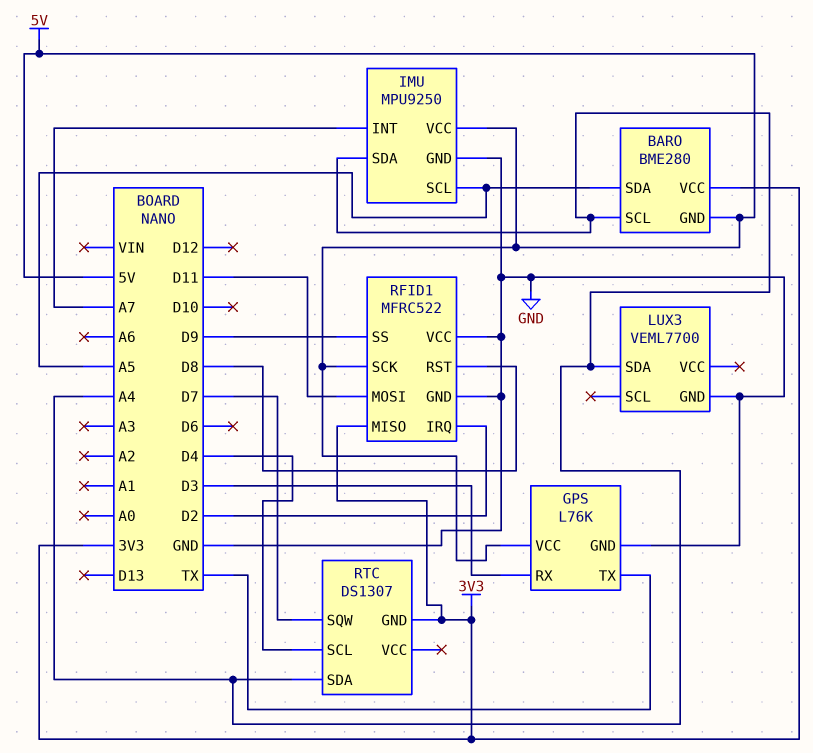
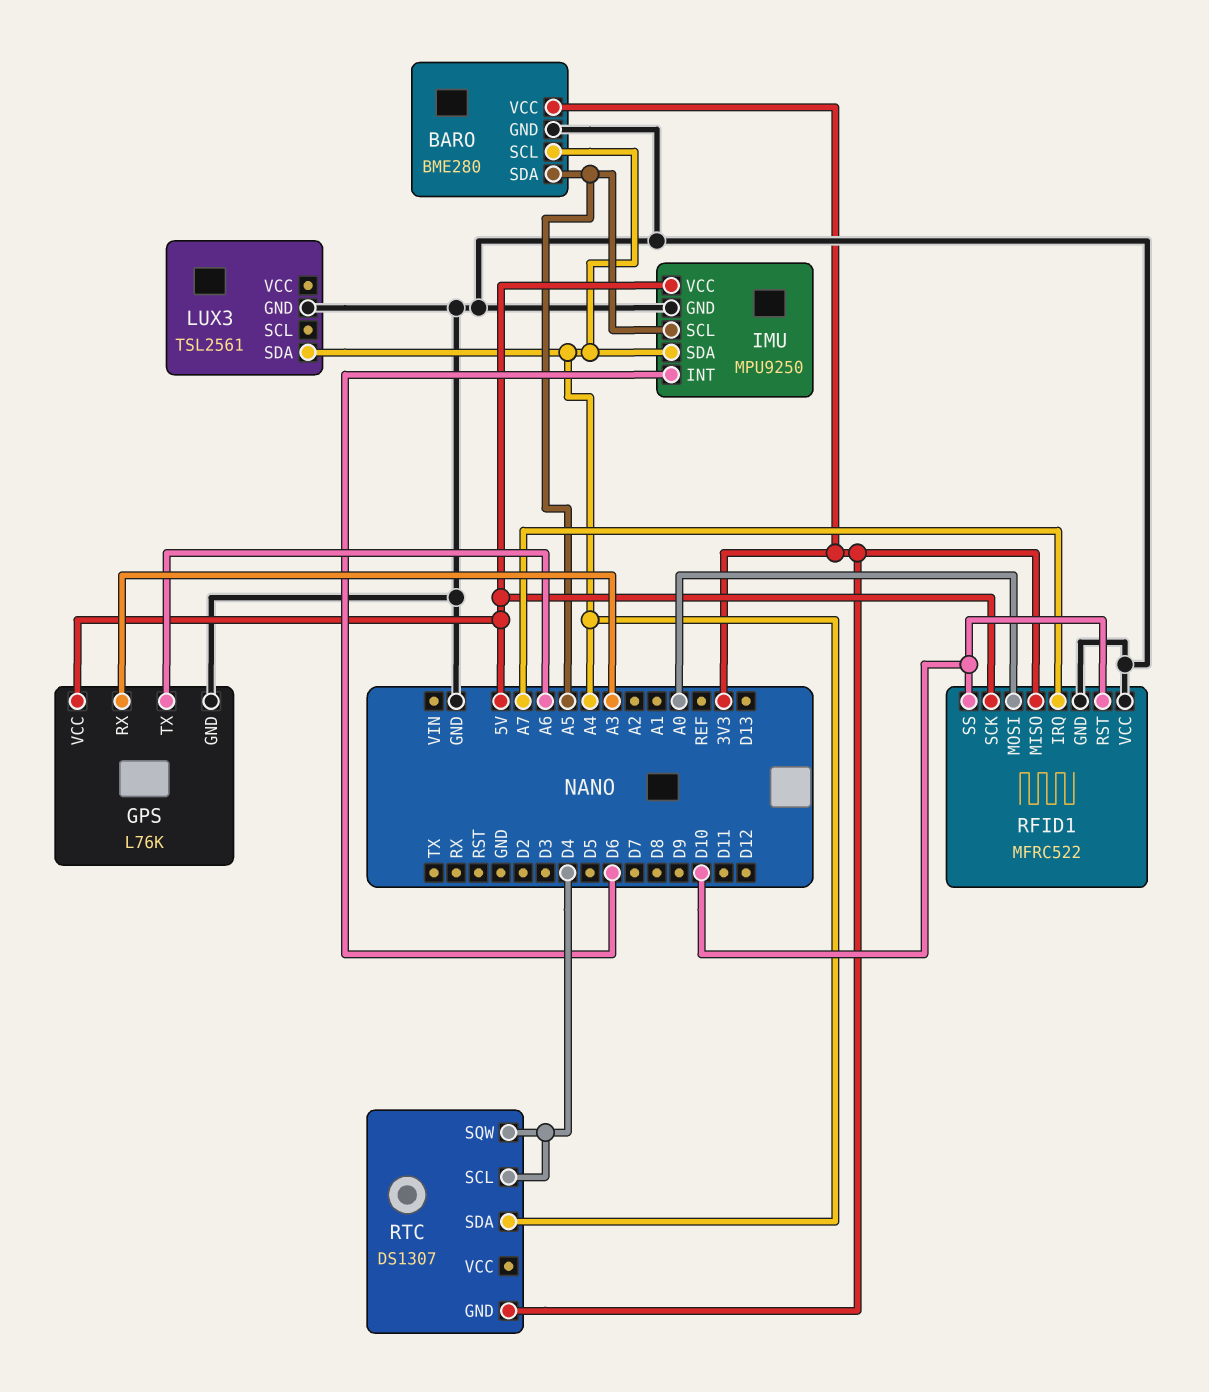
BARO pin GND: 5V -> GND
GPS pin RX: D3 -> A3
GPS pin TX: TX -> A6
IMU pin INT: A7 -> D6
LUX3: VEML7700 -> TSL2561
RFID1 pin IRQ: D2 -> A7
RFID1 pin MOSI: D11 -> A0
RFID1 pin RST: D8 -> D10
RFID1 pin SS: D9 -> D10
RTC pin SQW: D7 -> D4

